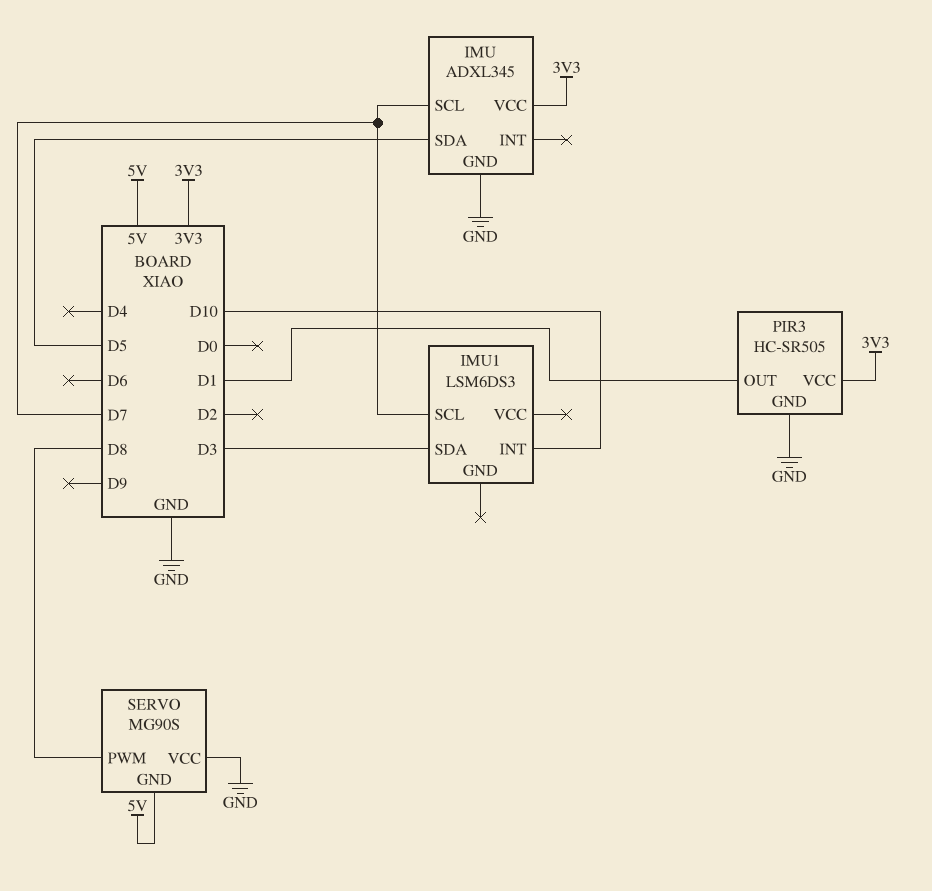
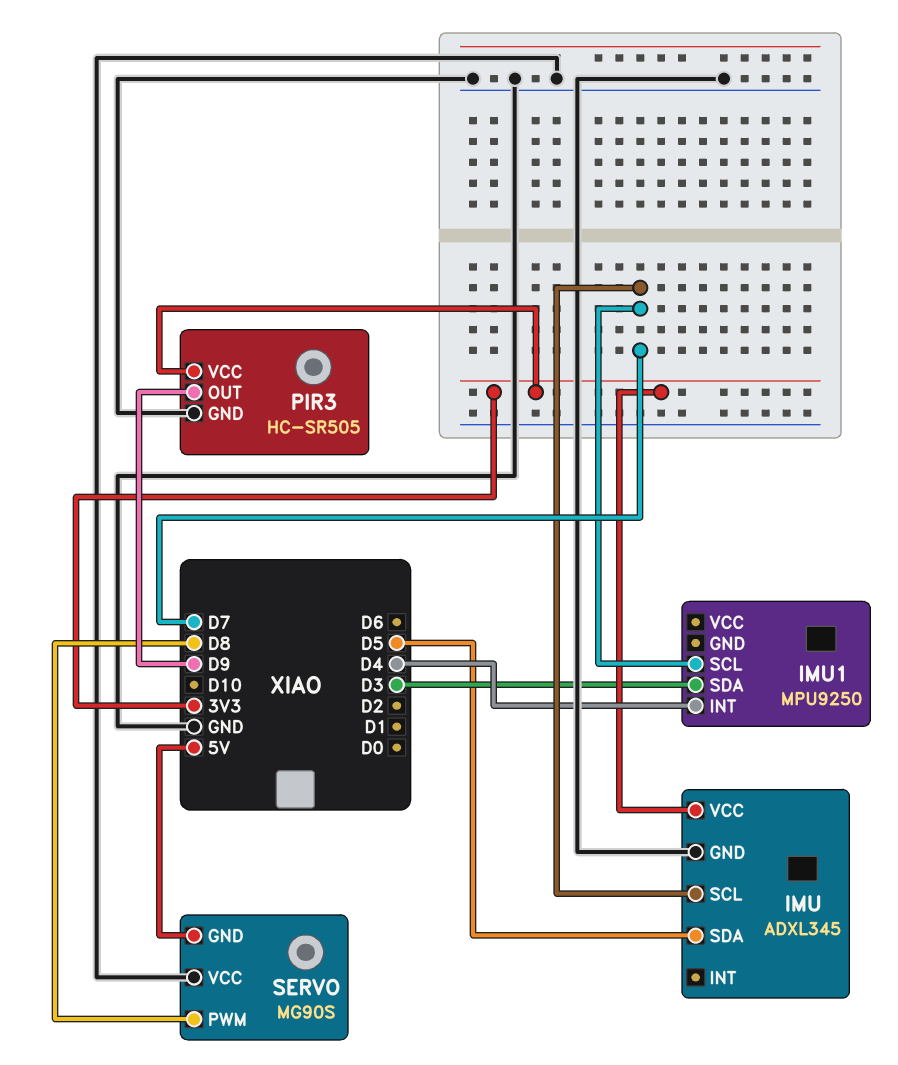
IMU1: LSM6DS3 -> MPU9250
IMU1 pin INT: D10 -> D4
PIR3 pin OUT: D1 -> D9

